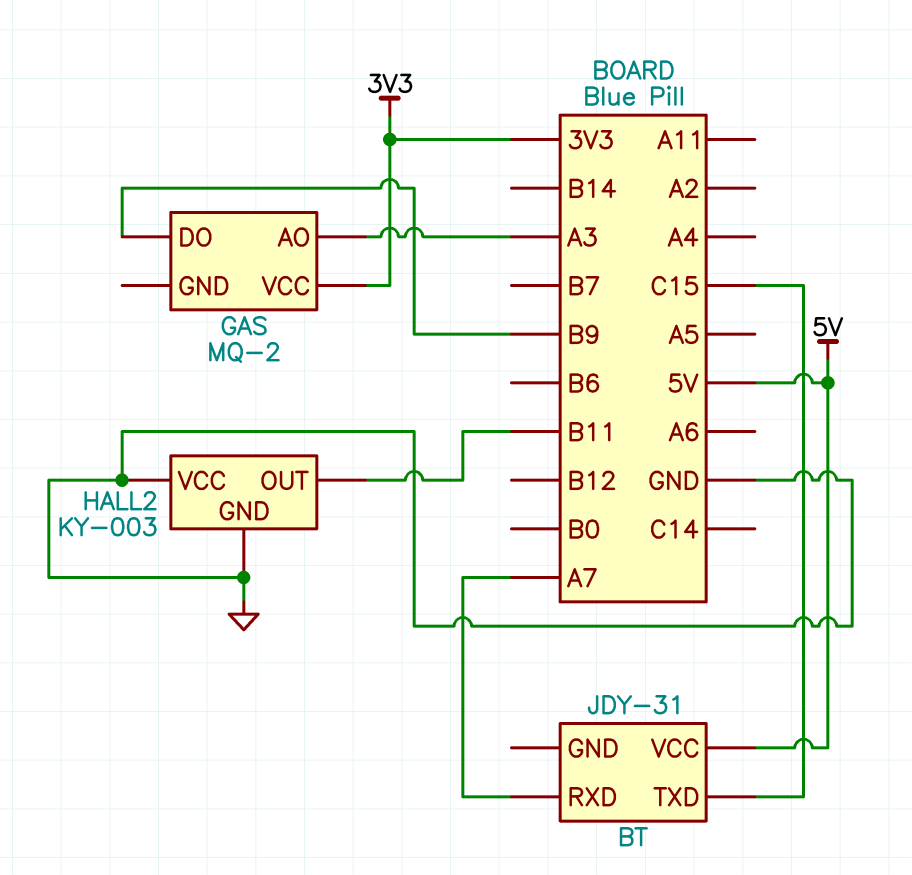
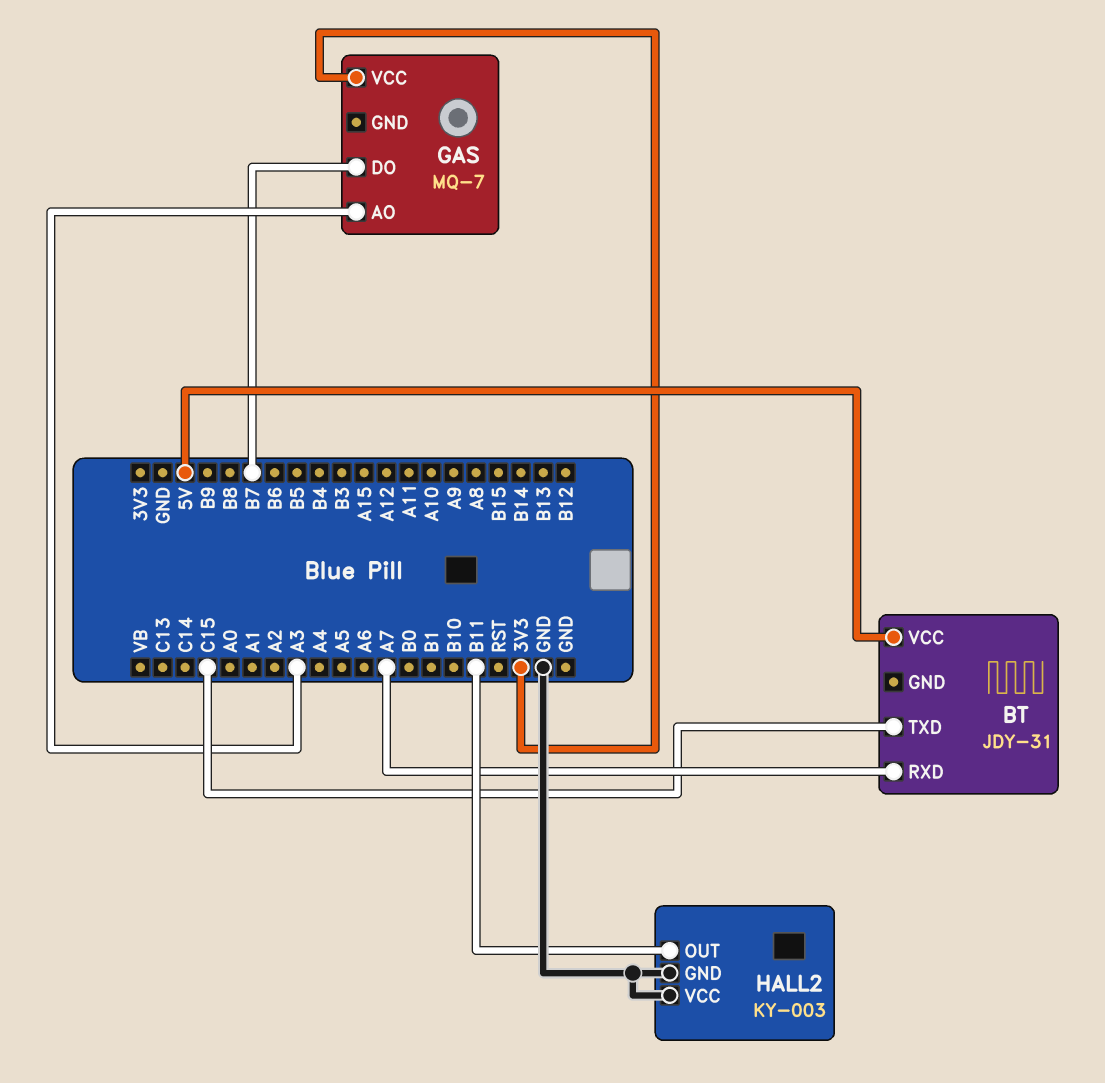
GAS: MQ-2 -> MQ-7
GAS pin DO: B9 -> B7

